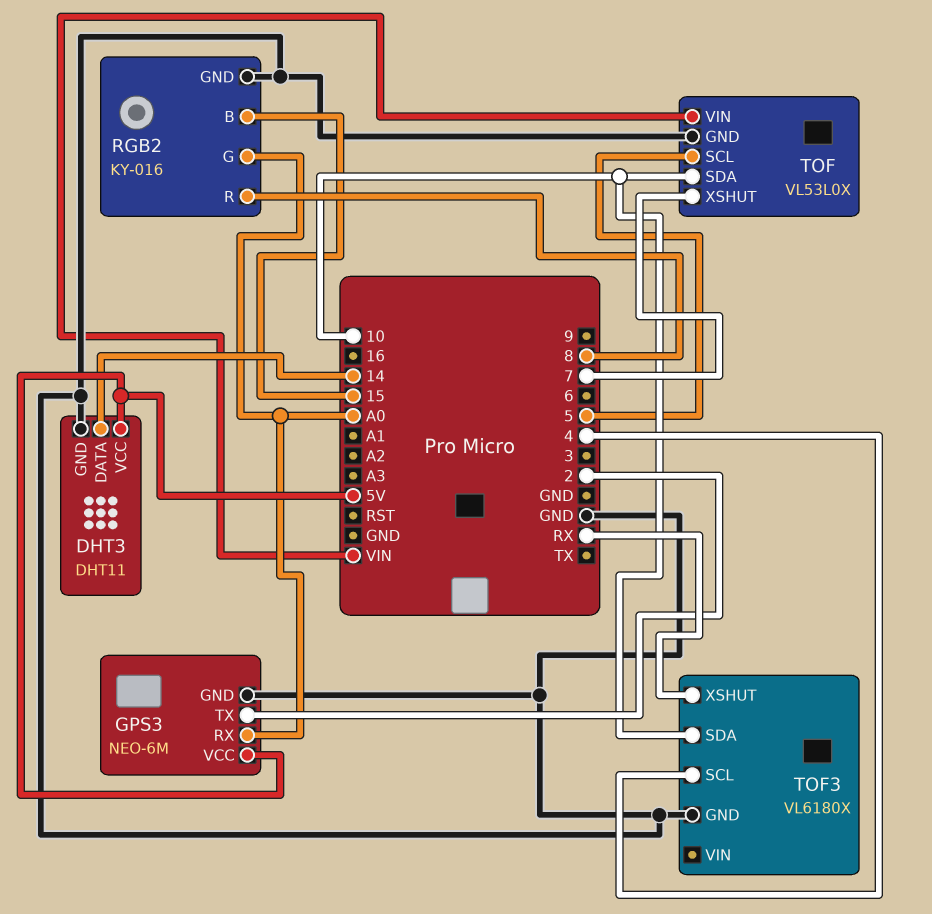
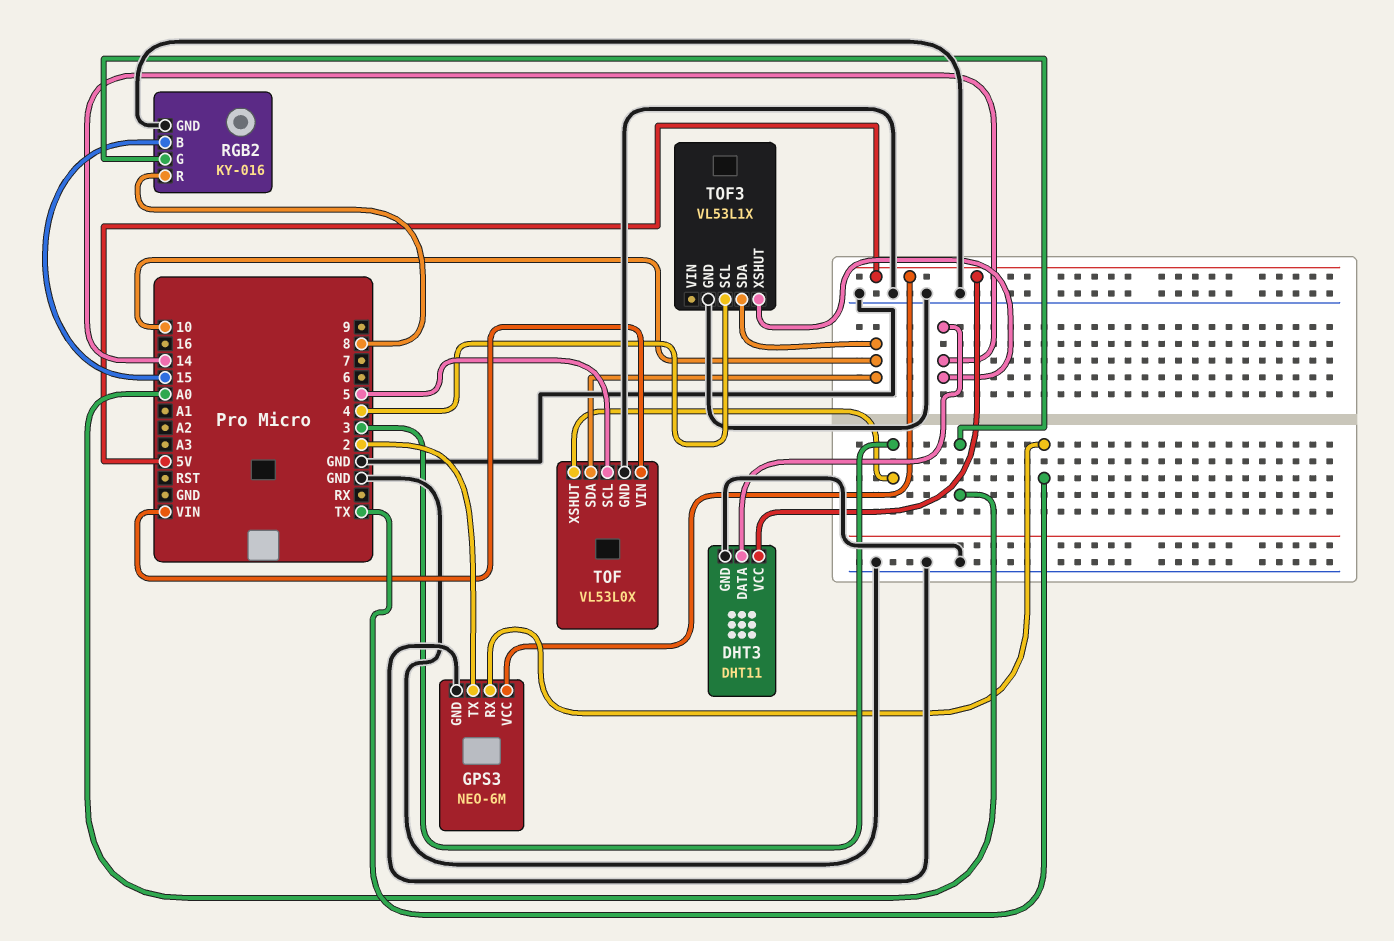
GPS3 pin RX: A0 -> TX
TOF pin XSHUT: 7 -> 3
TOF3: VL6180X -> VL53L1X
TOF3 pin XSHUT: RX -> 14

